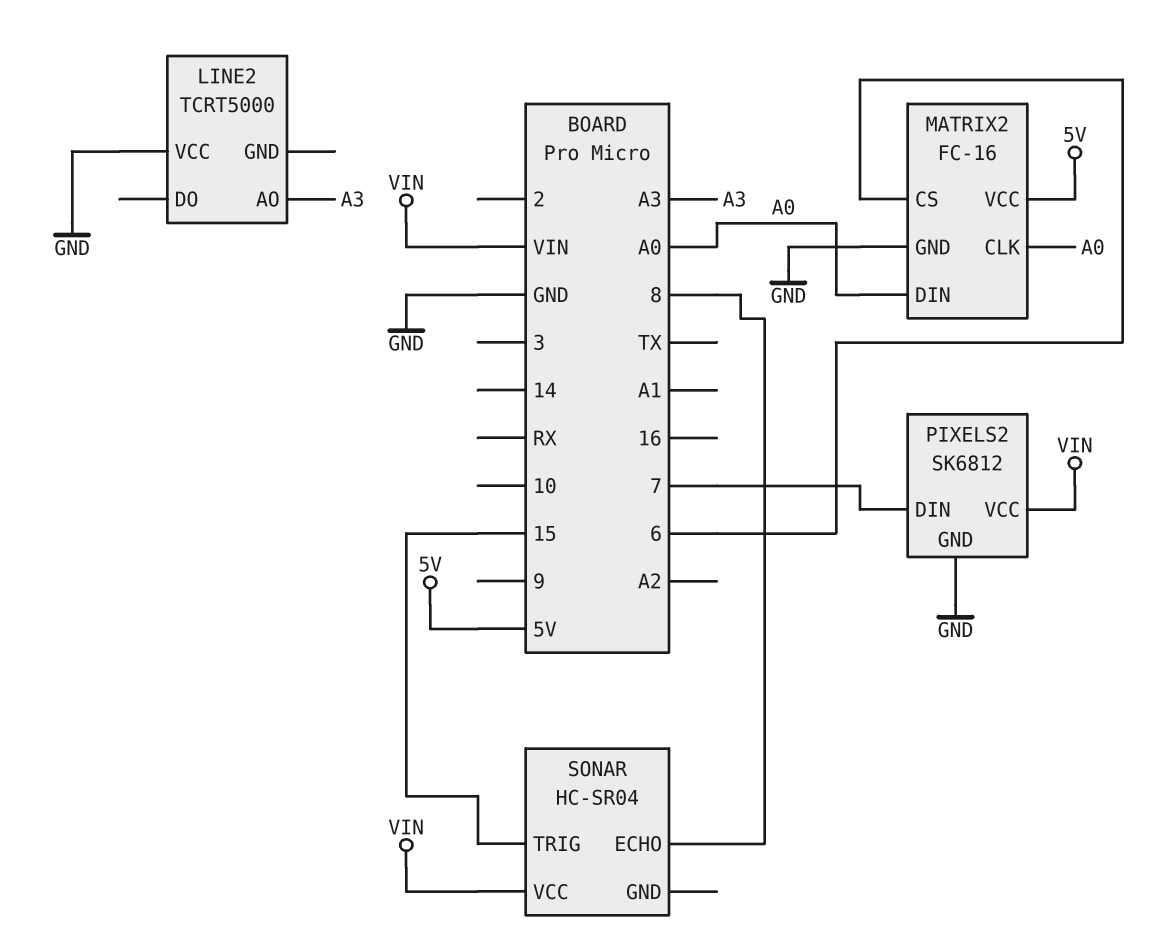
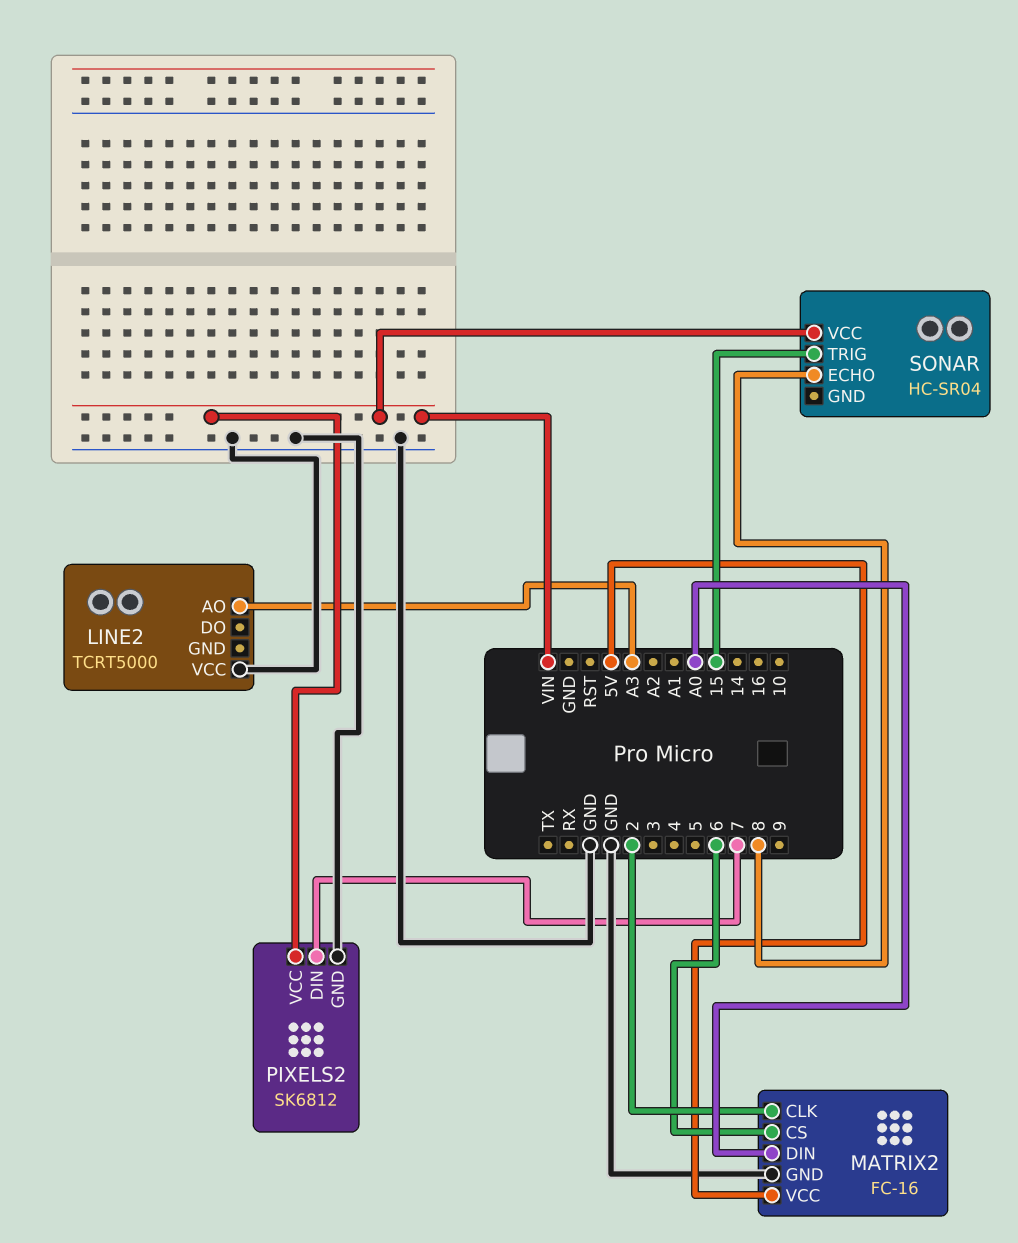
MATRIX2 pin CLK: A0 -> 2

